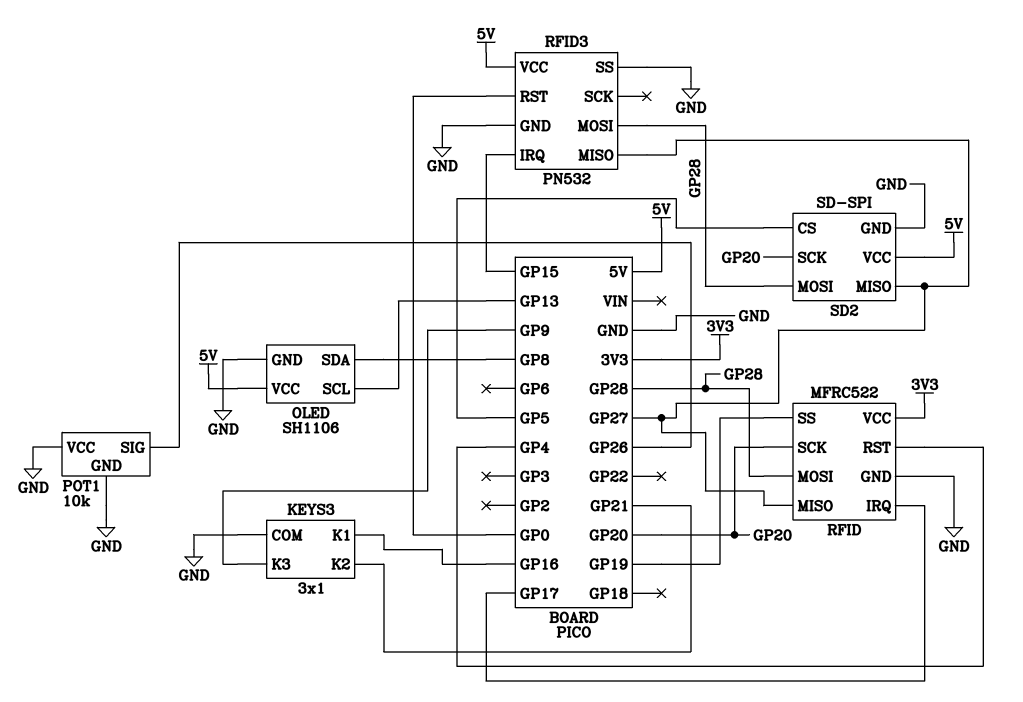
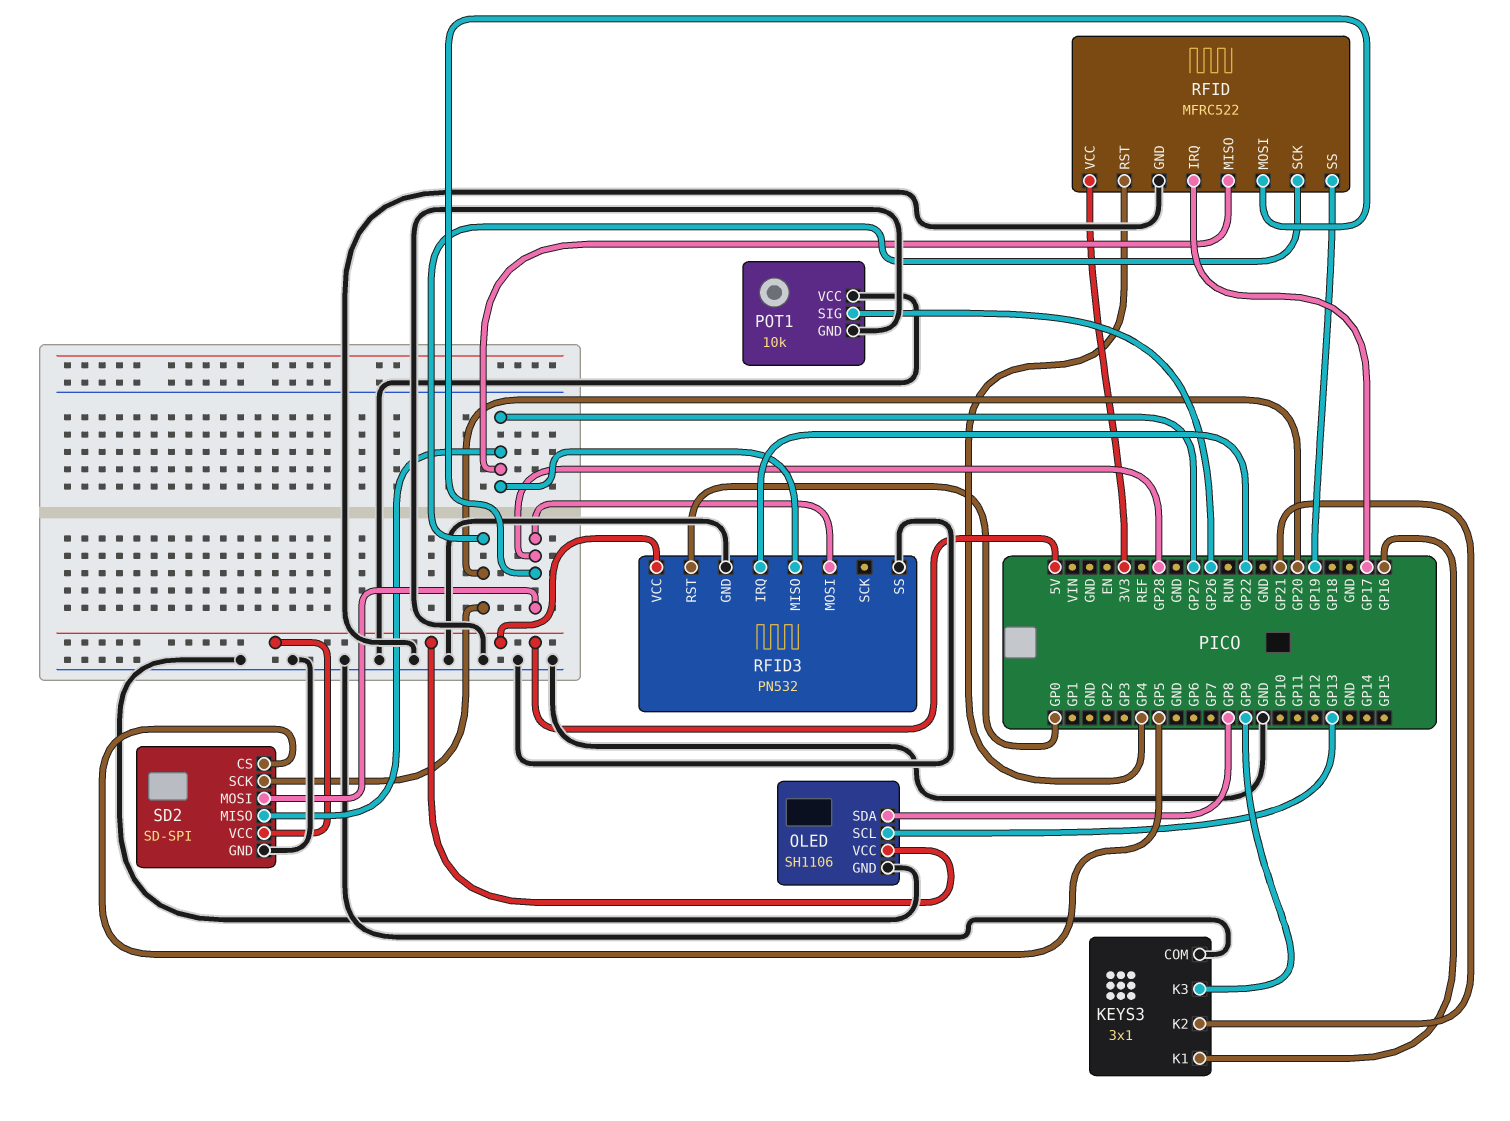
RFID3 pin IRQ: GP15 -> GP22

